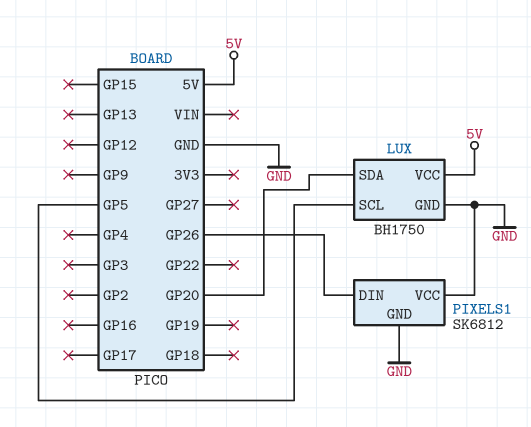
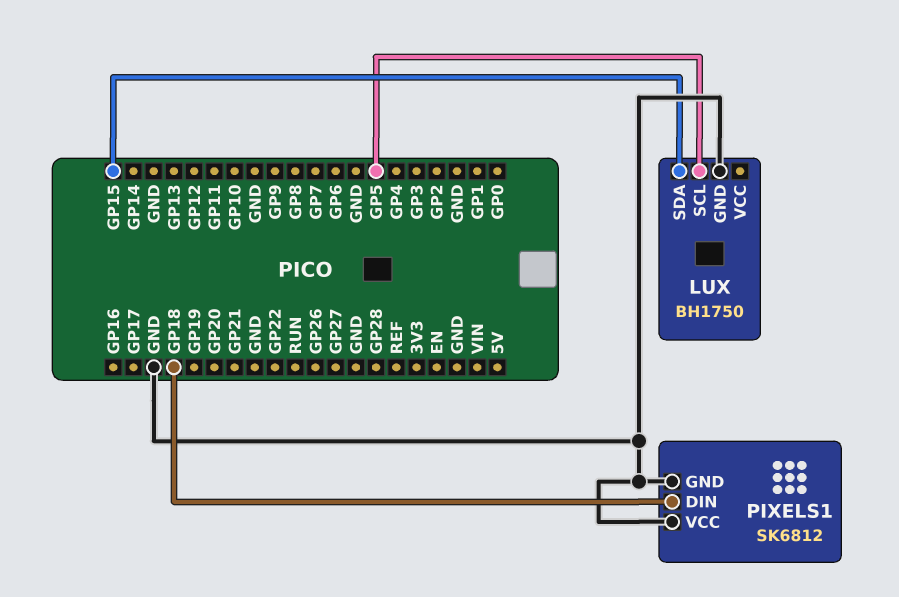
LUX pin SDA: GP20 -> GP15
LUX pin VCC: 5V -> none
PIXELS1 pin DIN: GP26 -> GP18

